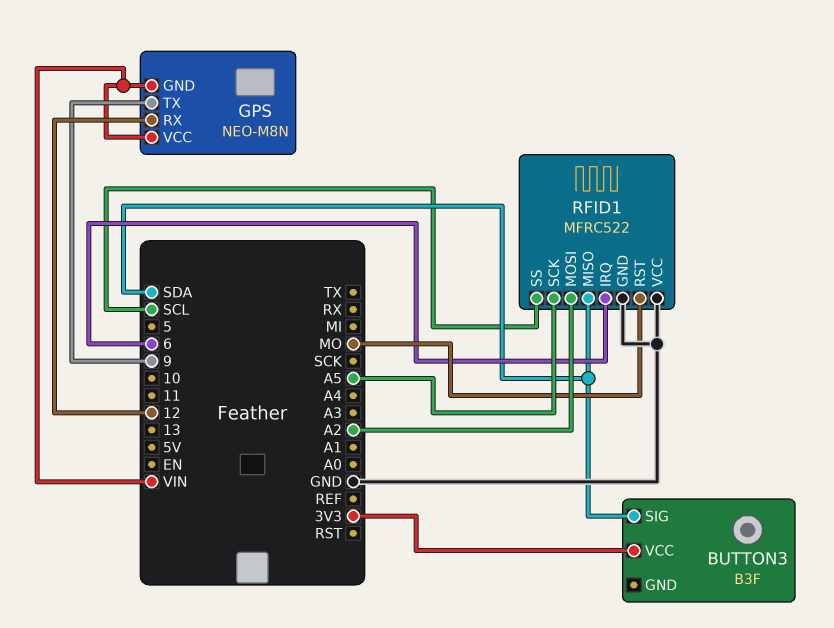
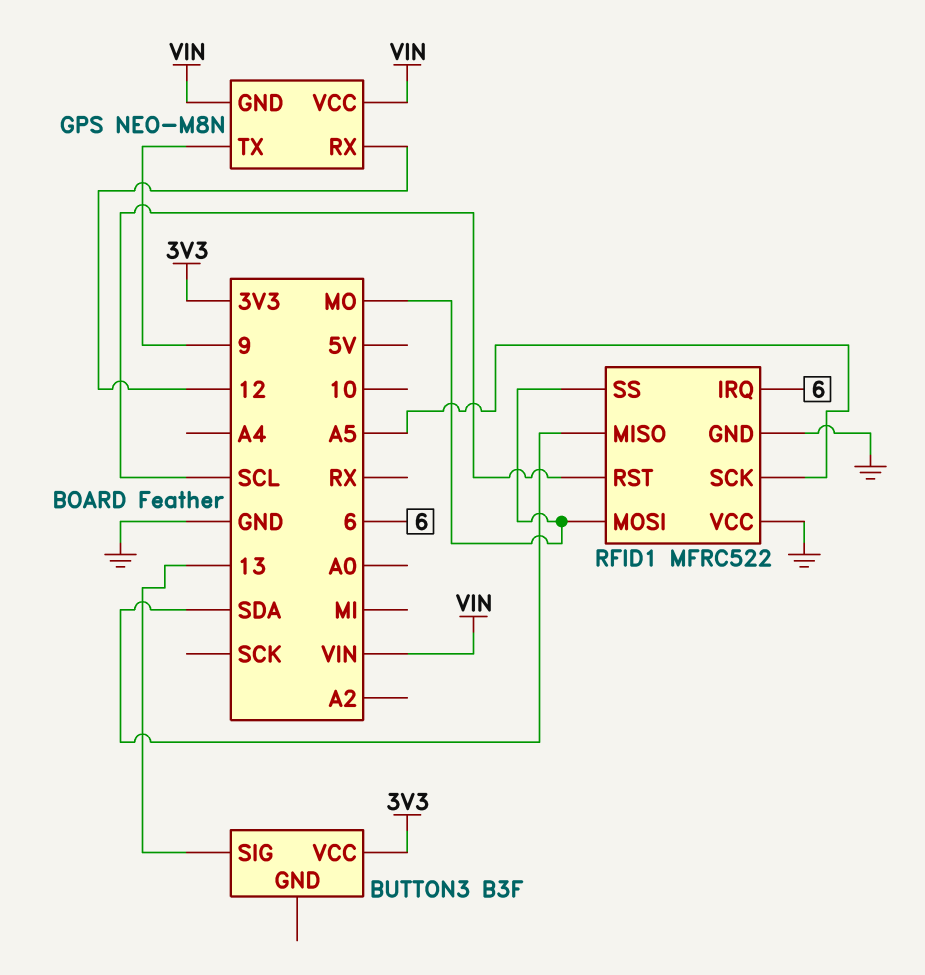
BUTTON3 pin SIG: SDA -> 13
RFID1 pin MOSI: A2 -> MO
RFID1 pin RST: MO -> SCL
RFID1 pin SS: SCL -> MO

